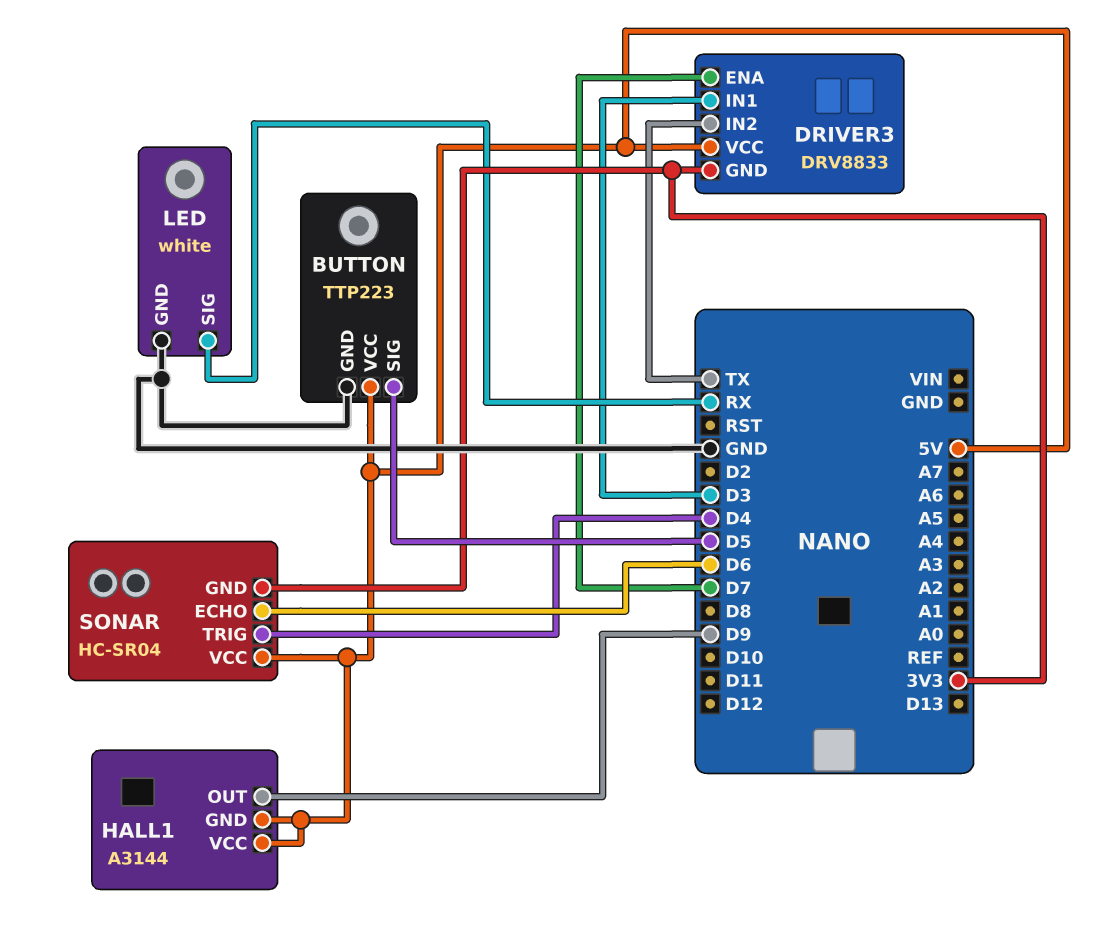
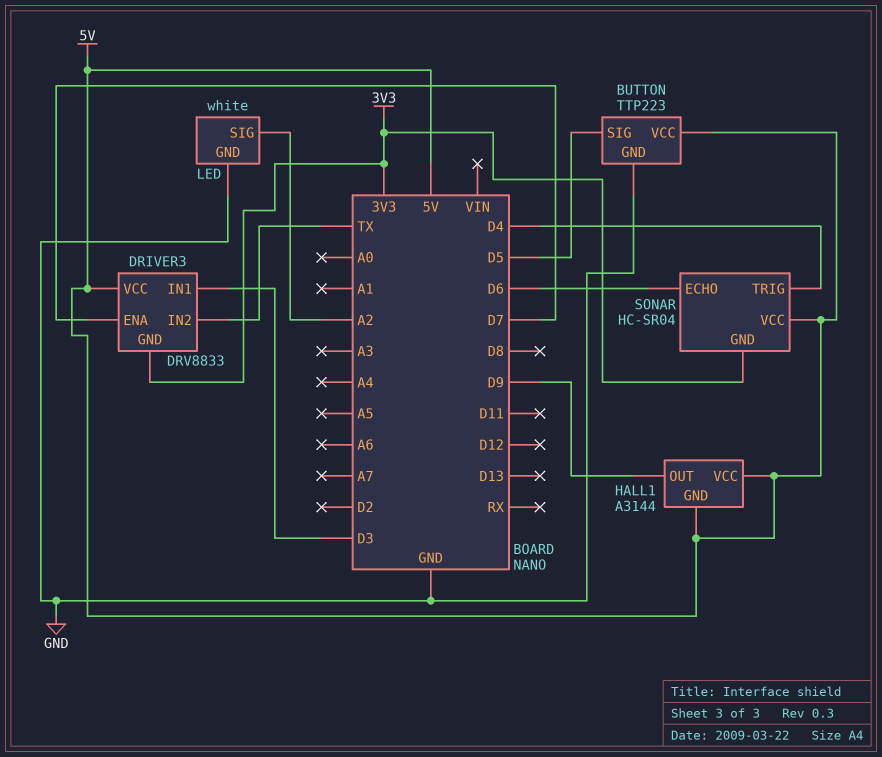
LED pin SIG: RX -> A2

